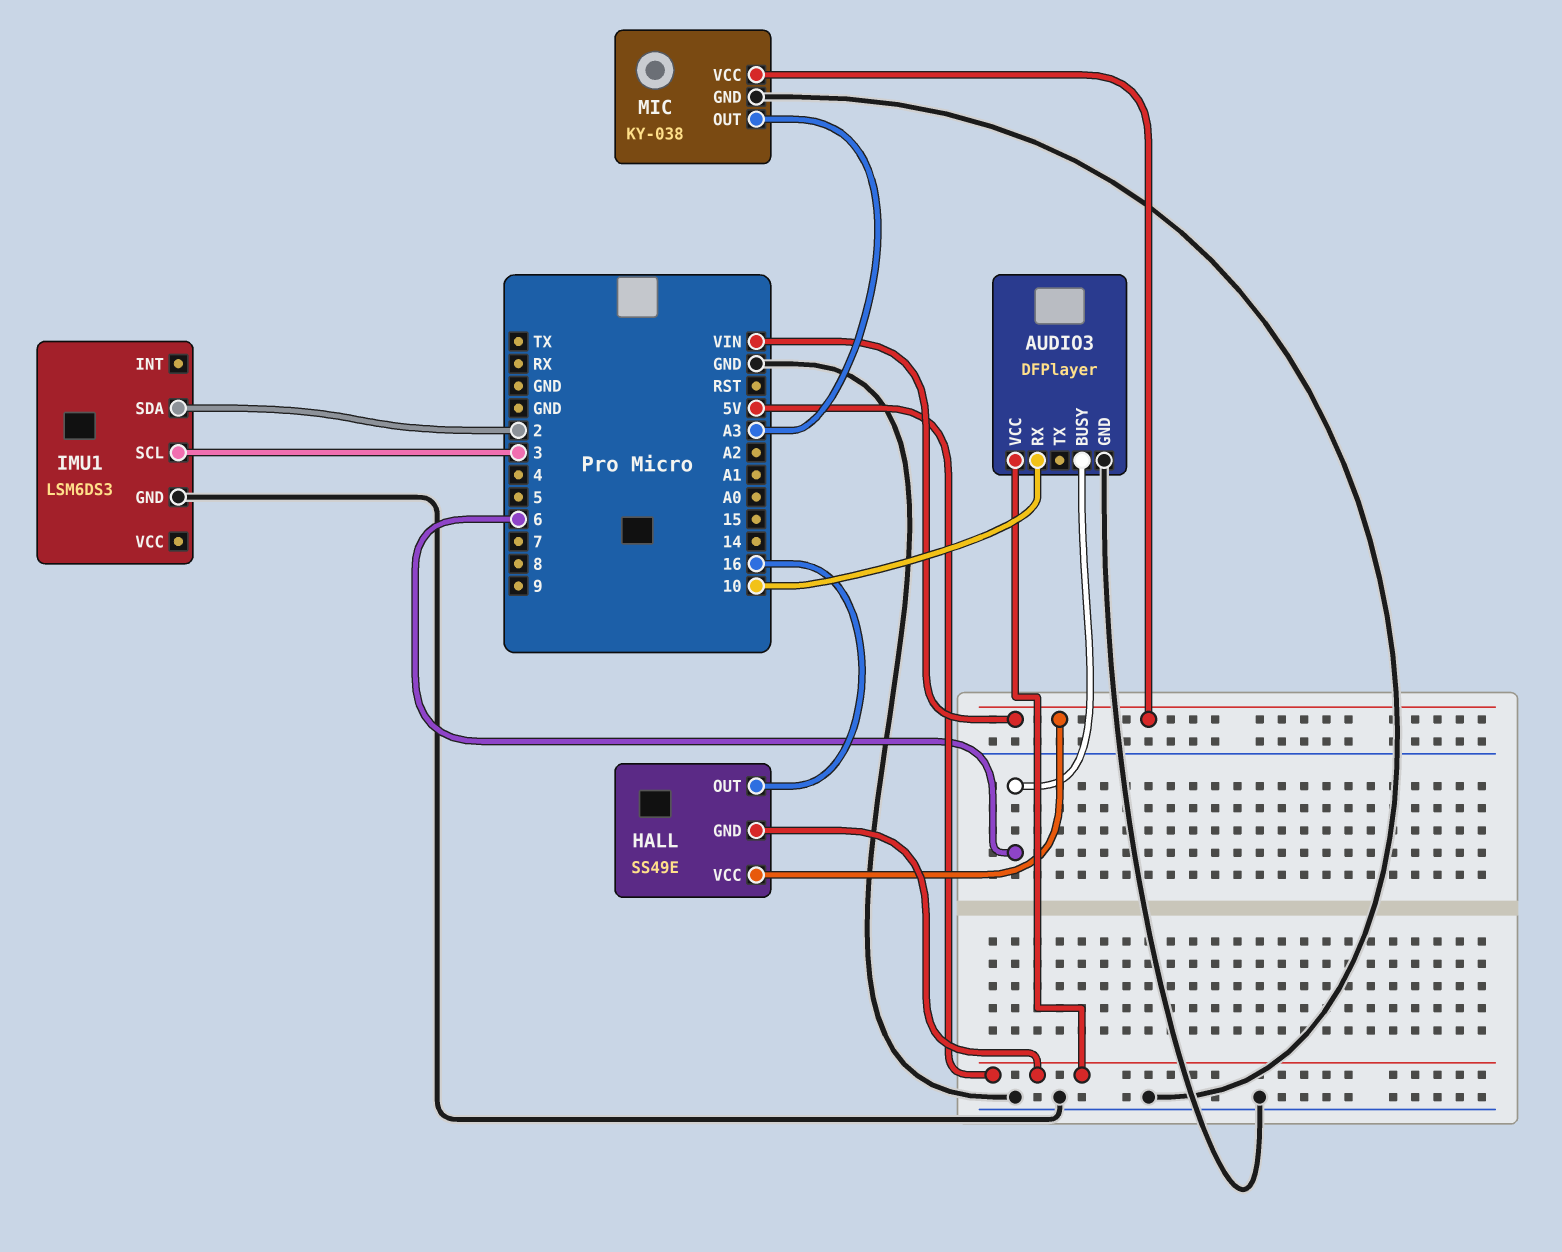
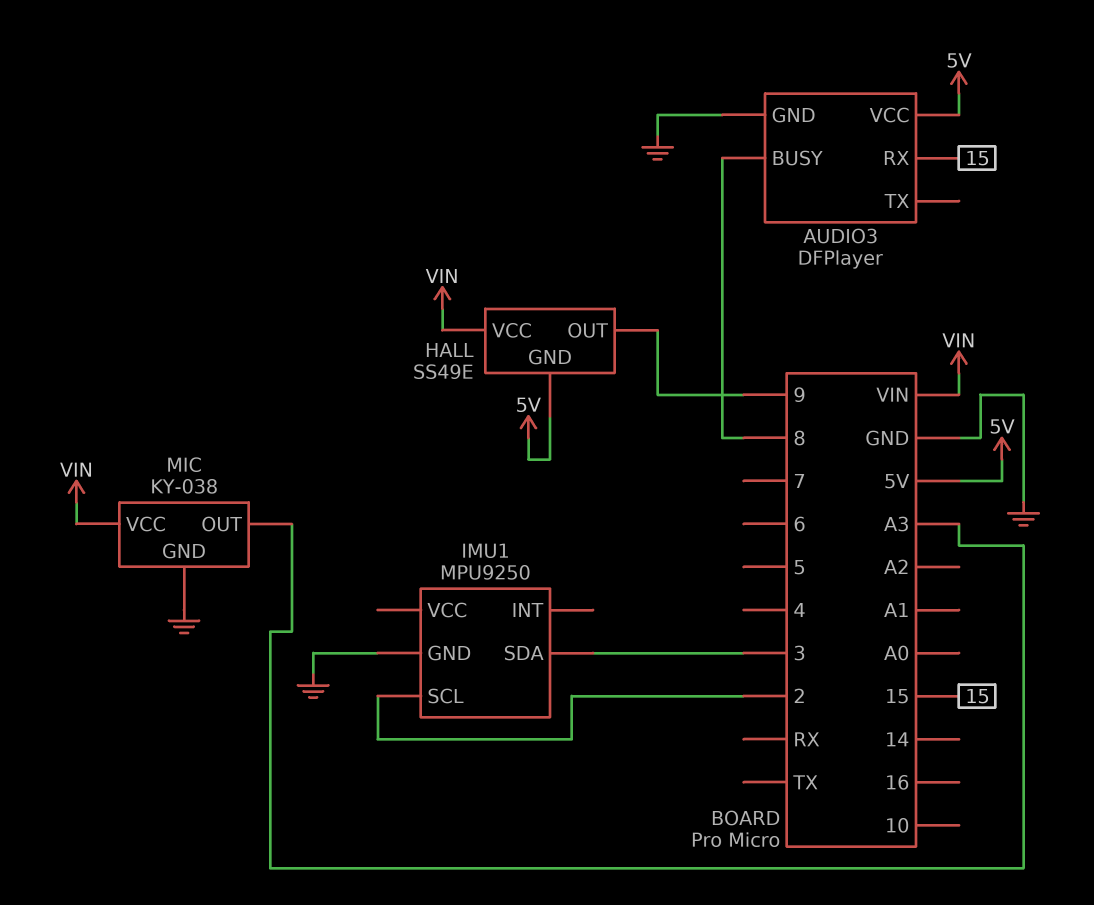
AUDIO3 pin BUSY: 6 -> 8
AUDIO3 pin RX: 10 -> 15
HALL pin OUT: 16 -> 9
IMU1: LSM6DS3 -> MPU9250
IMU1 pin SCL: 3 -> 2
IMU1 pin SDA: 2 -> 3

